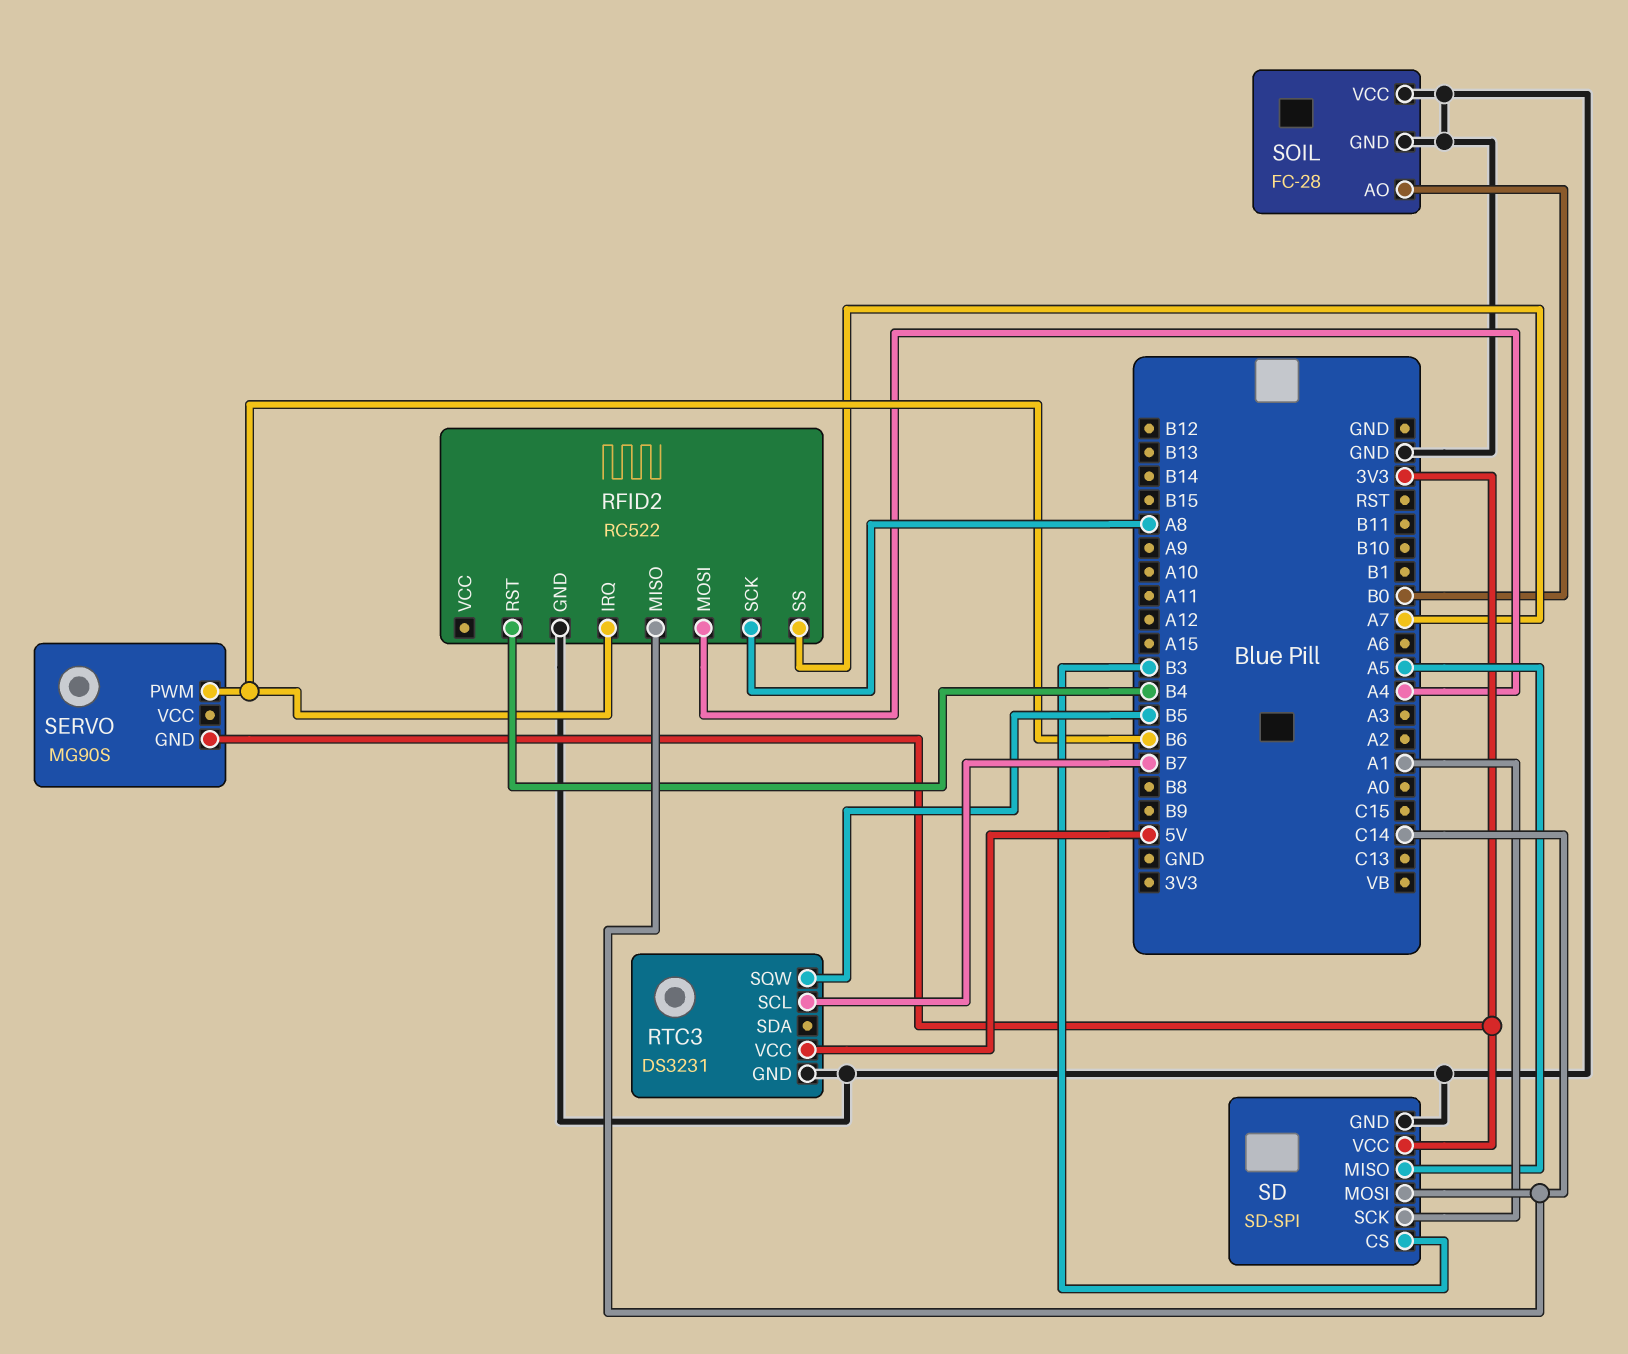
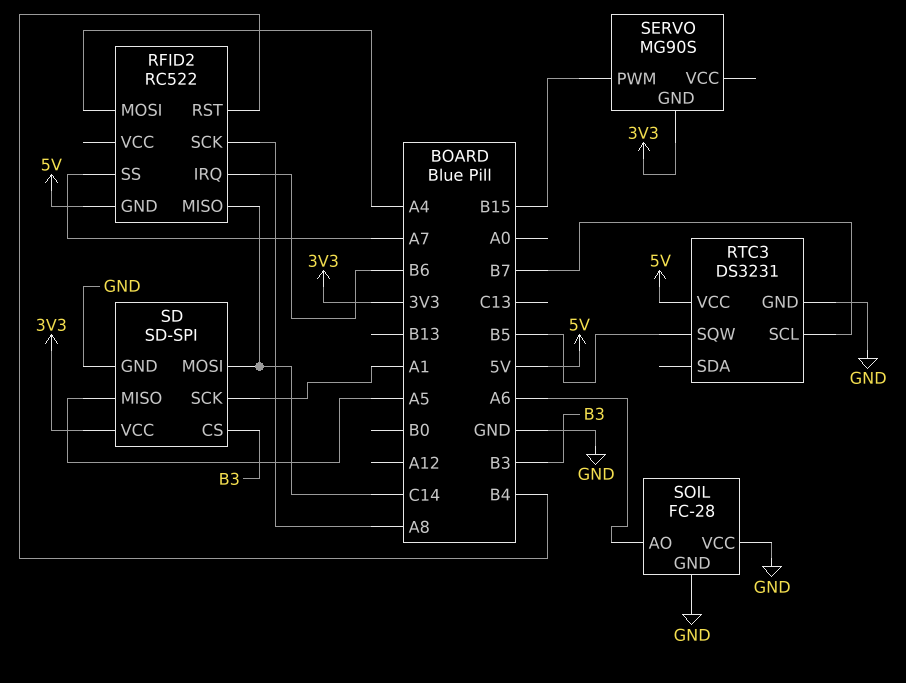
RFID2 pin GND: GND -> 5V
SERVO pin PWM: B6 -> B15
SOIL pin AO: B0 -> A6

